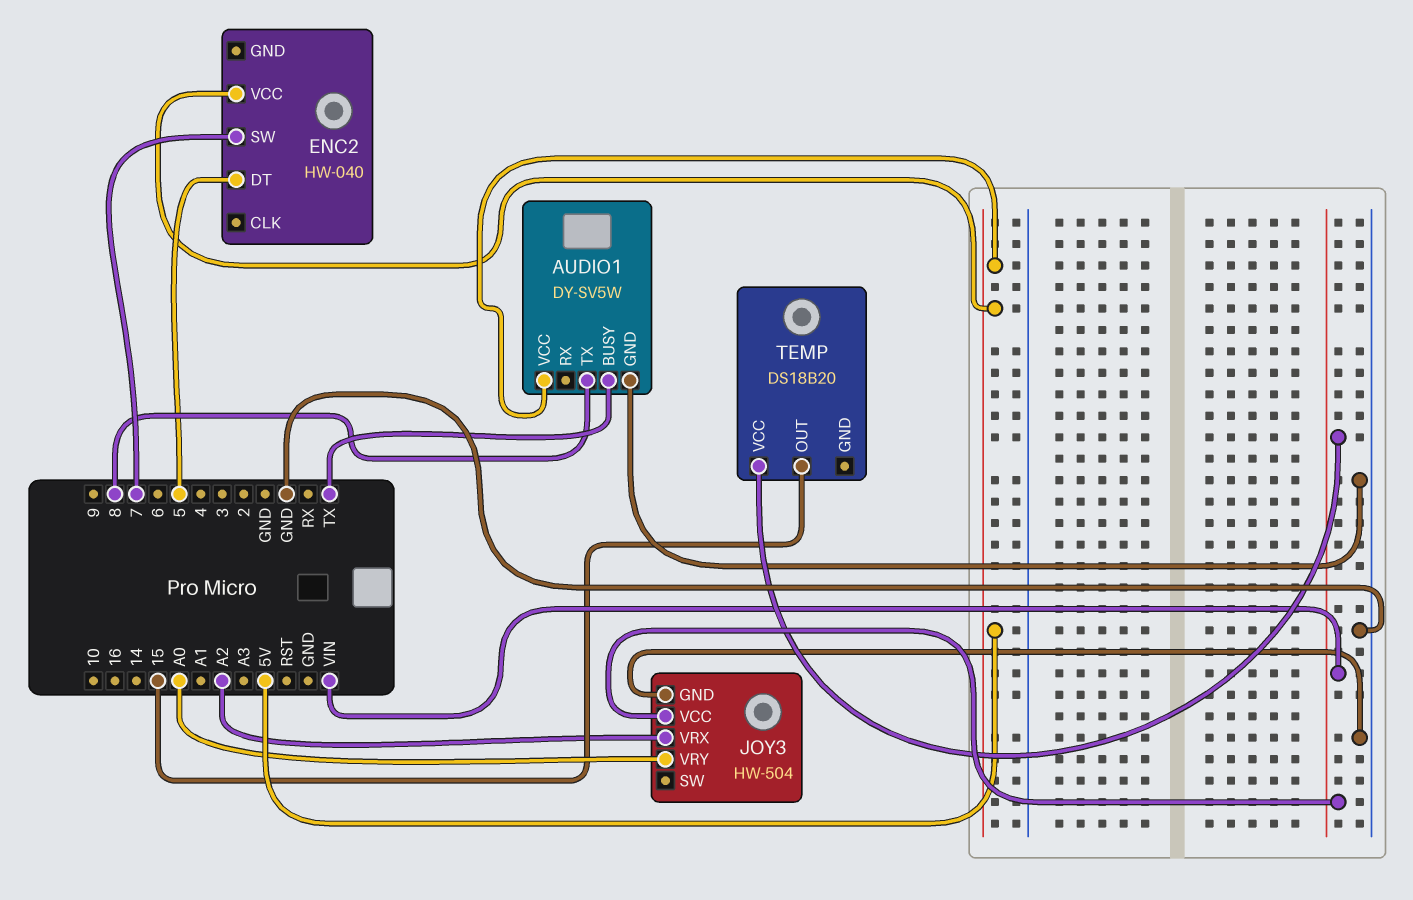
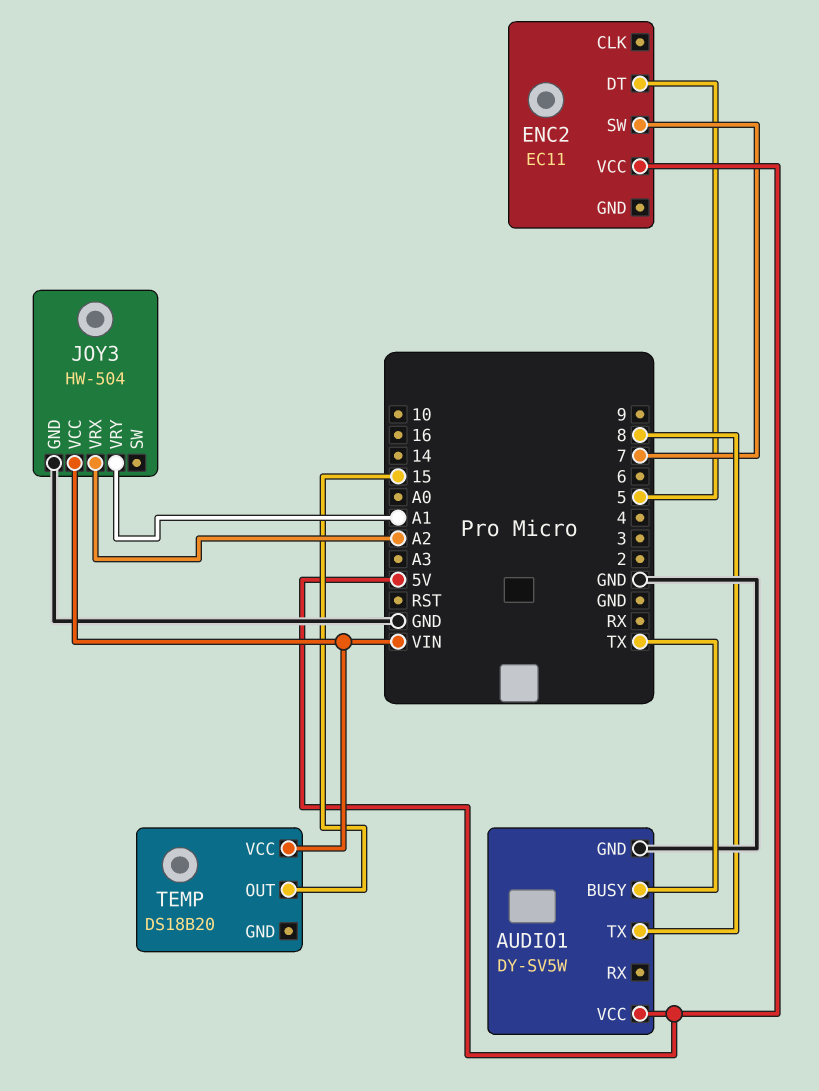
ENC2: HW-040 -> EC11
JOY3 pin VRY: A0 -> A1

